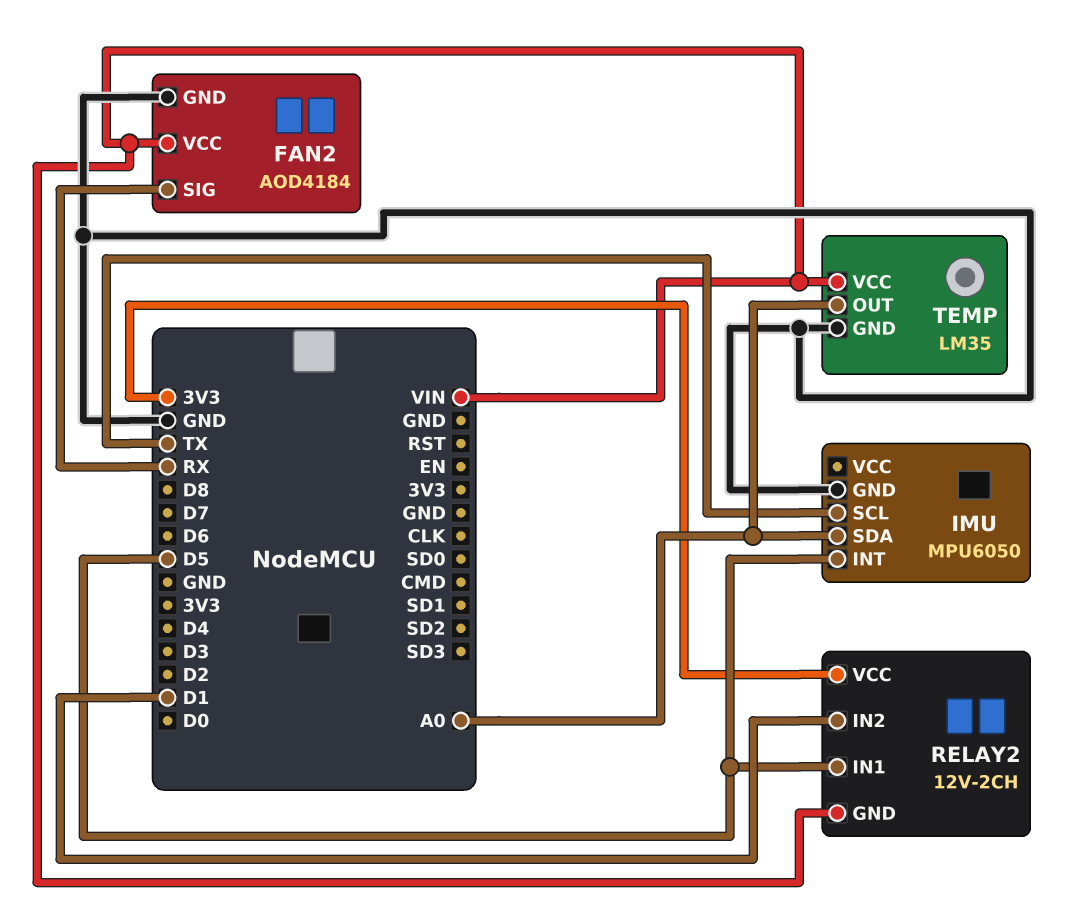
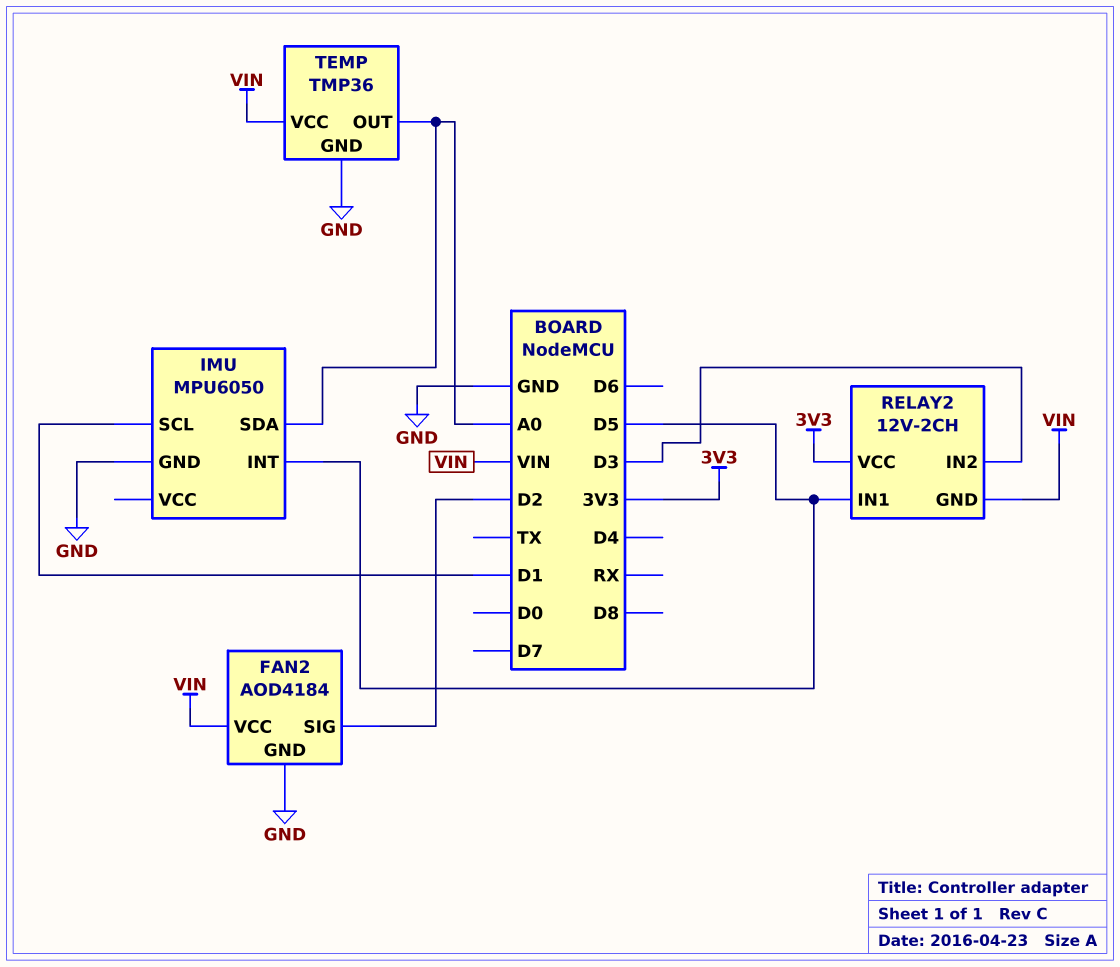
FAN2 pin SIG: RX -> D2
IMU pin SCL: TX -> D1
RELAY2 pin IN2: D1 -> D3
TEMP: LM35 -> TMP36

